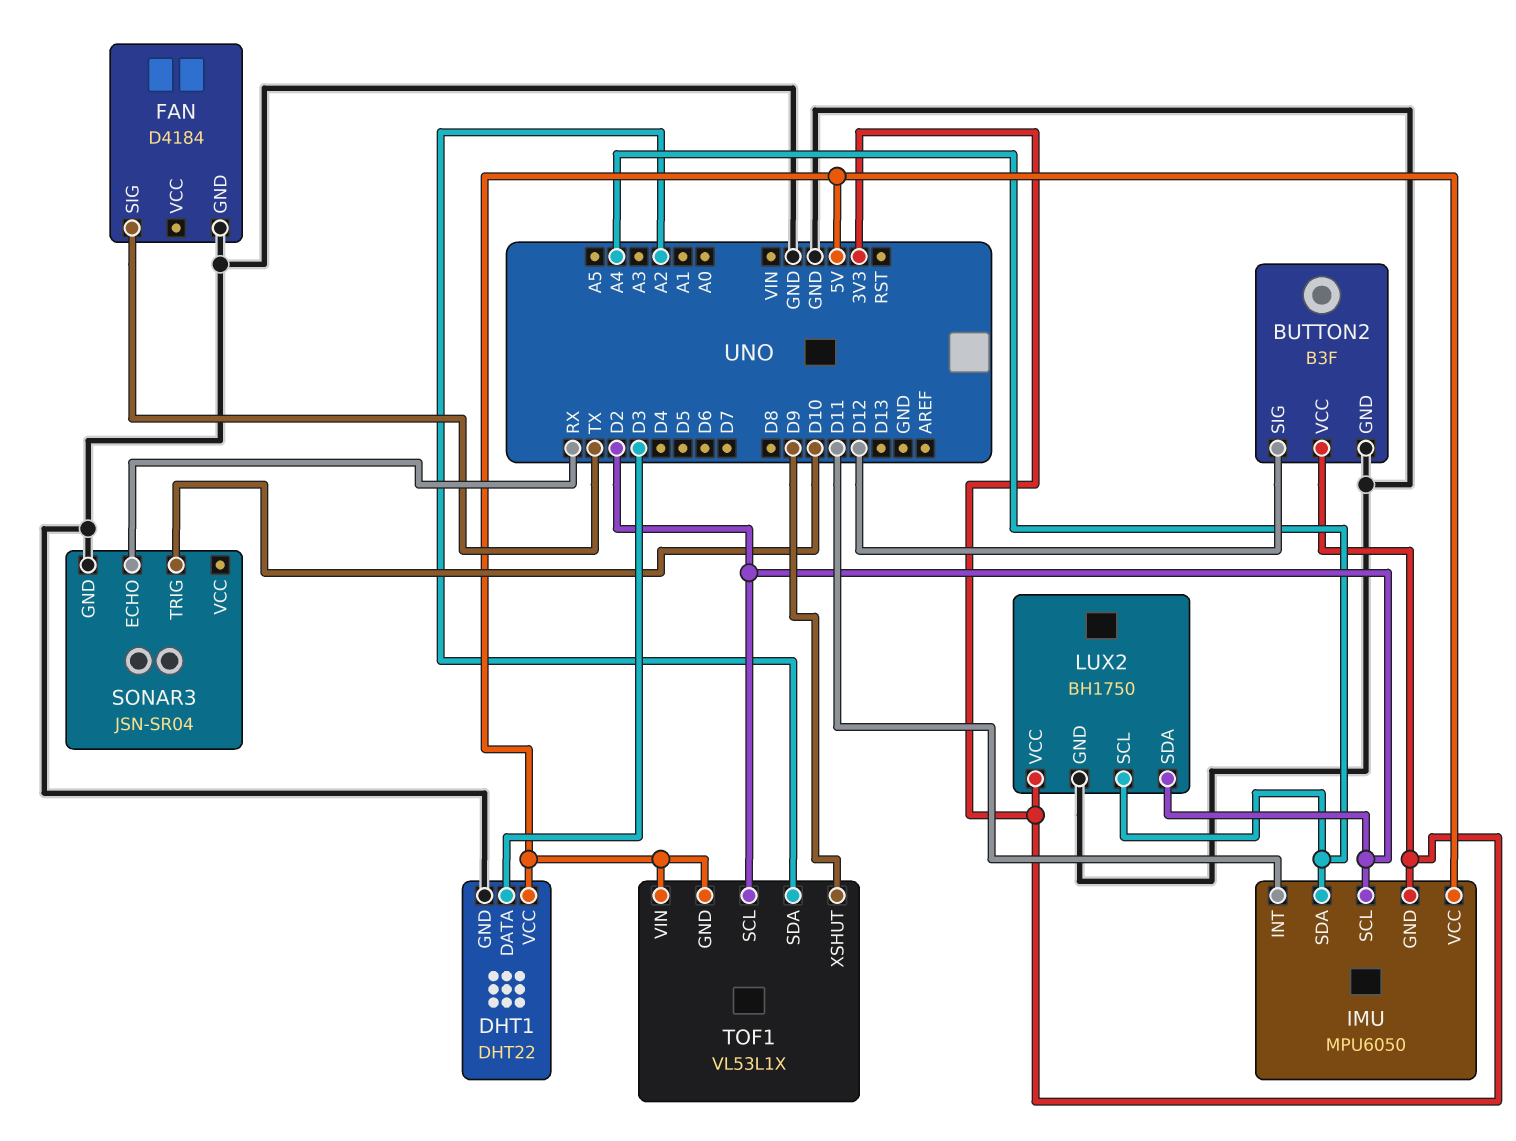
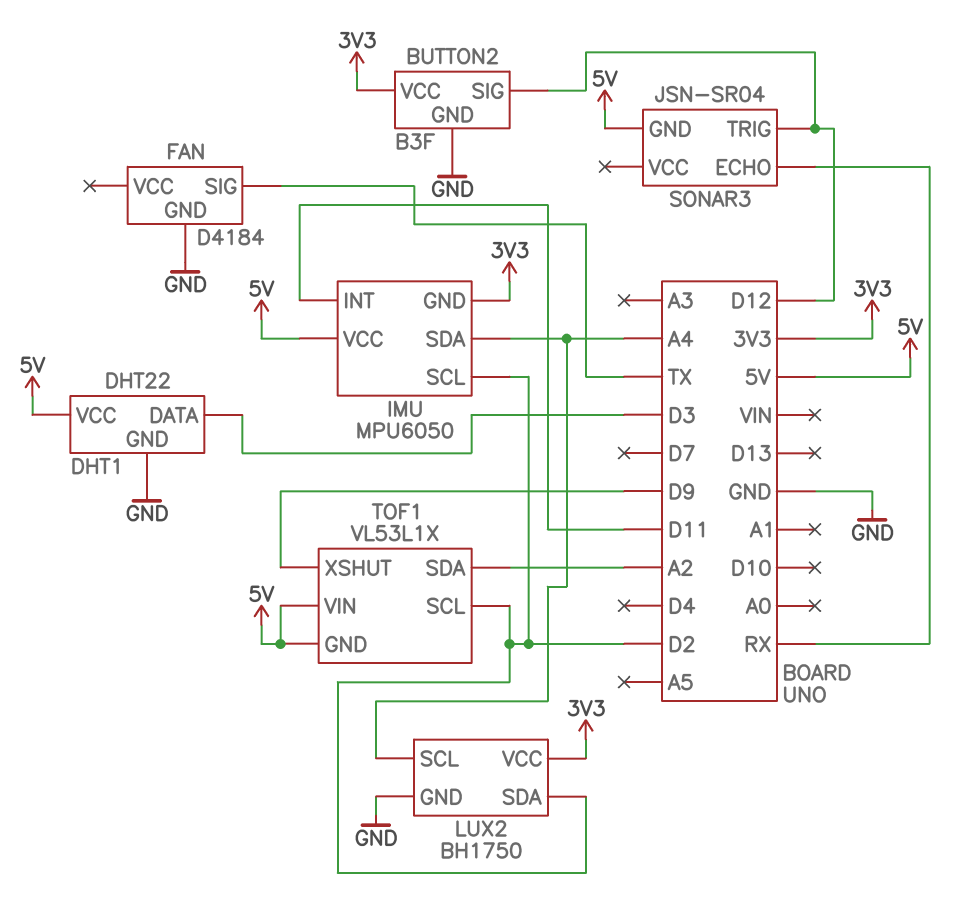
SONAR3 pin GND: GND -> 5V
SONAR3 pin TRIG: D10 -> D12

